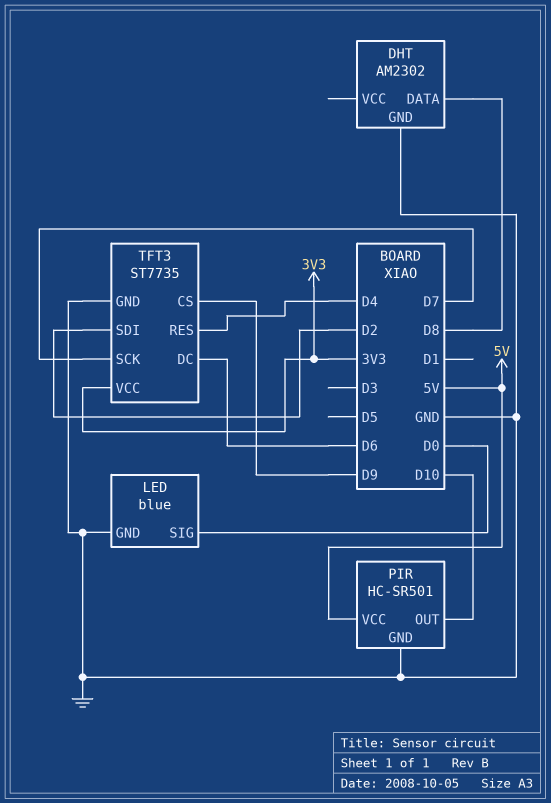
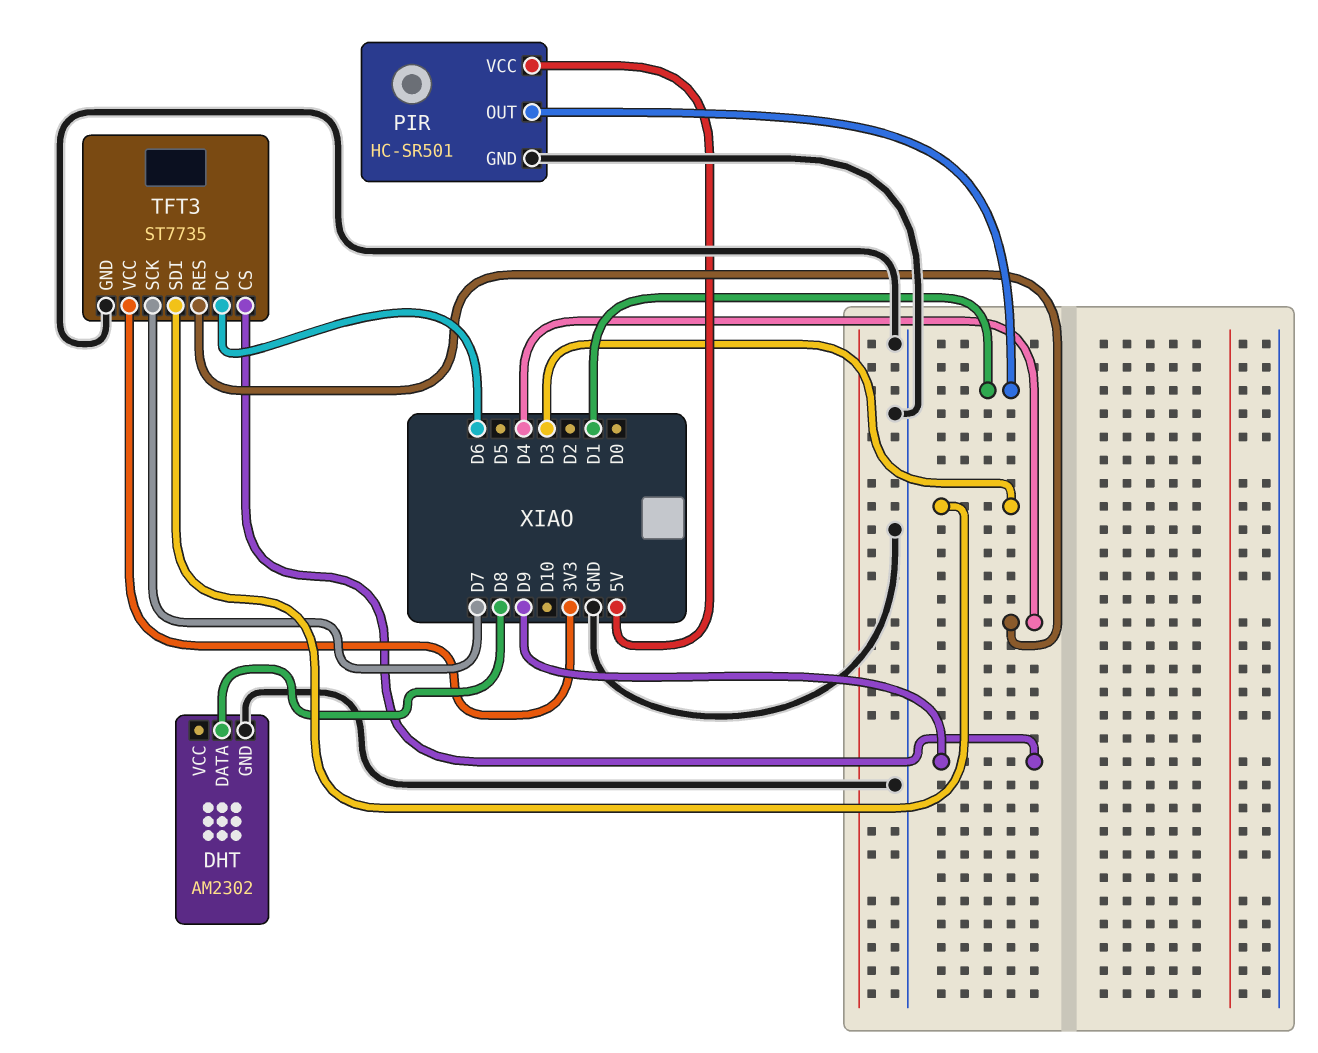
LED: blue -> none
LED pin GND: GND -> none
LED pin SIG: D0 -> none
PIR pin OUT: D10 -> D1
TFT3 pin SDI: D2 -> D3

